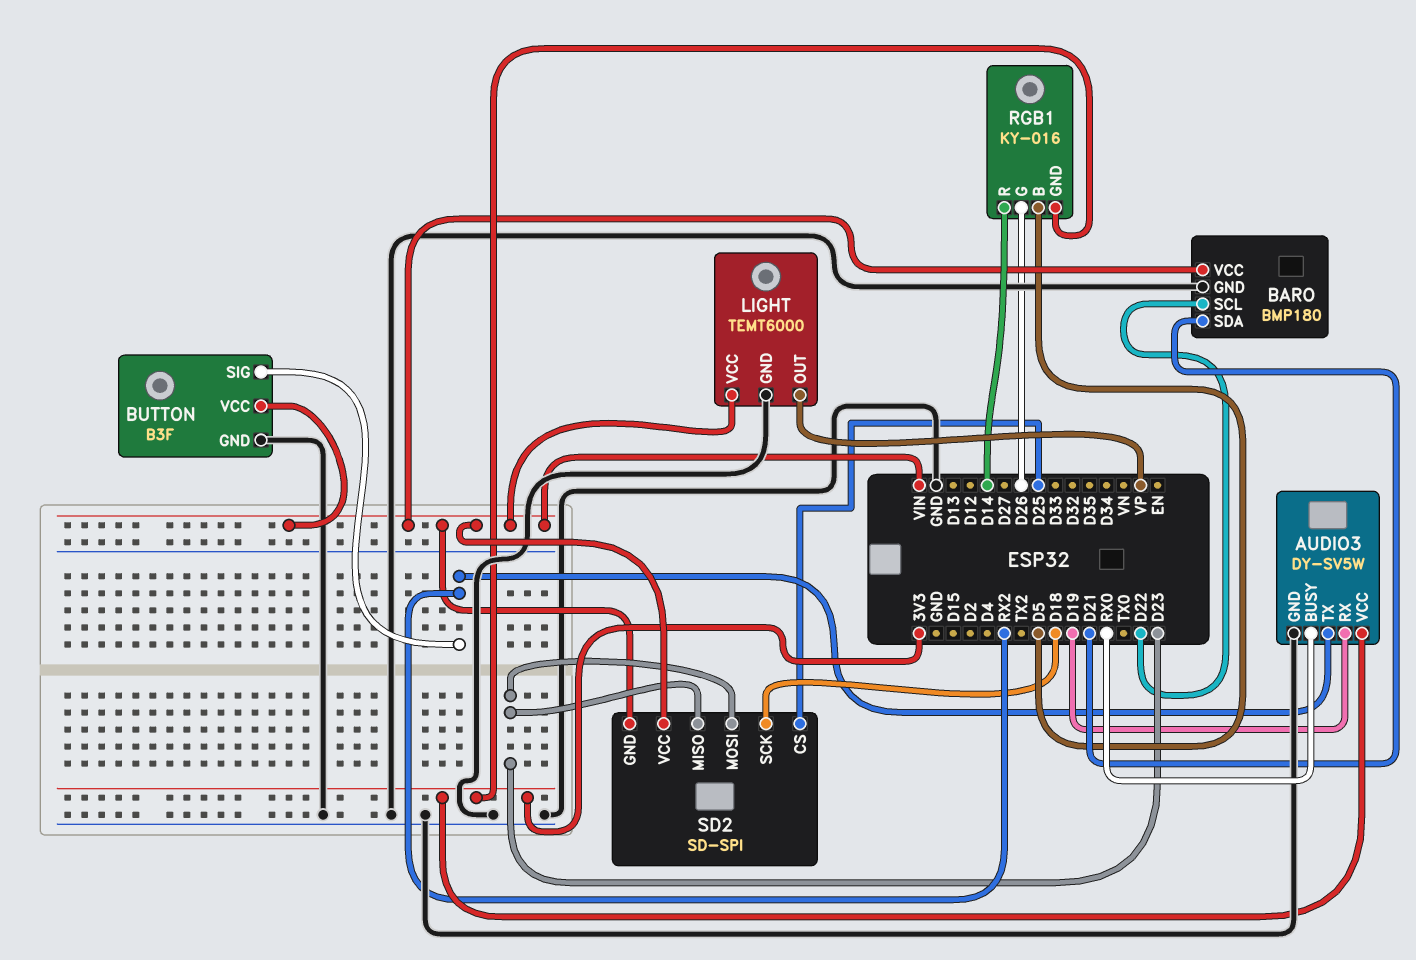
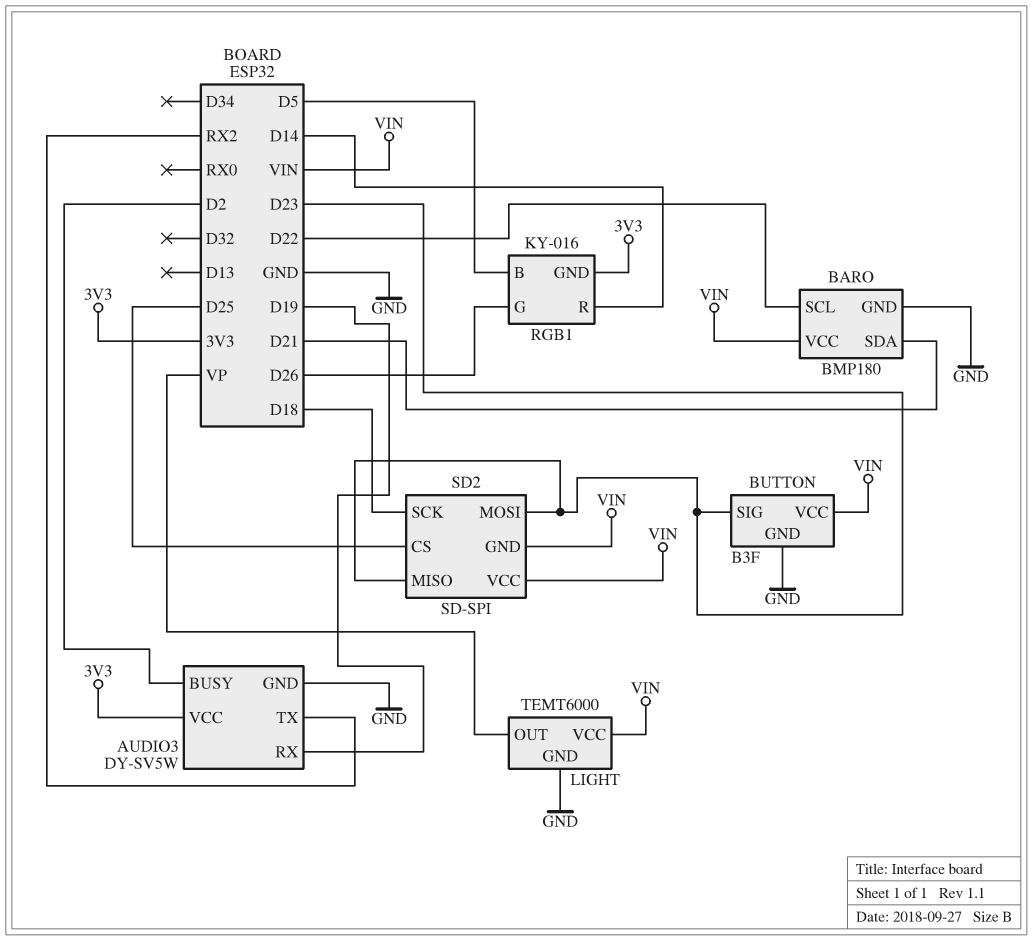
AUDIO3 pin BUSY: RX0 -> D2
BUTTON pin SIG: RX2 -> D23

